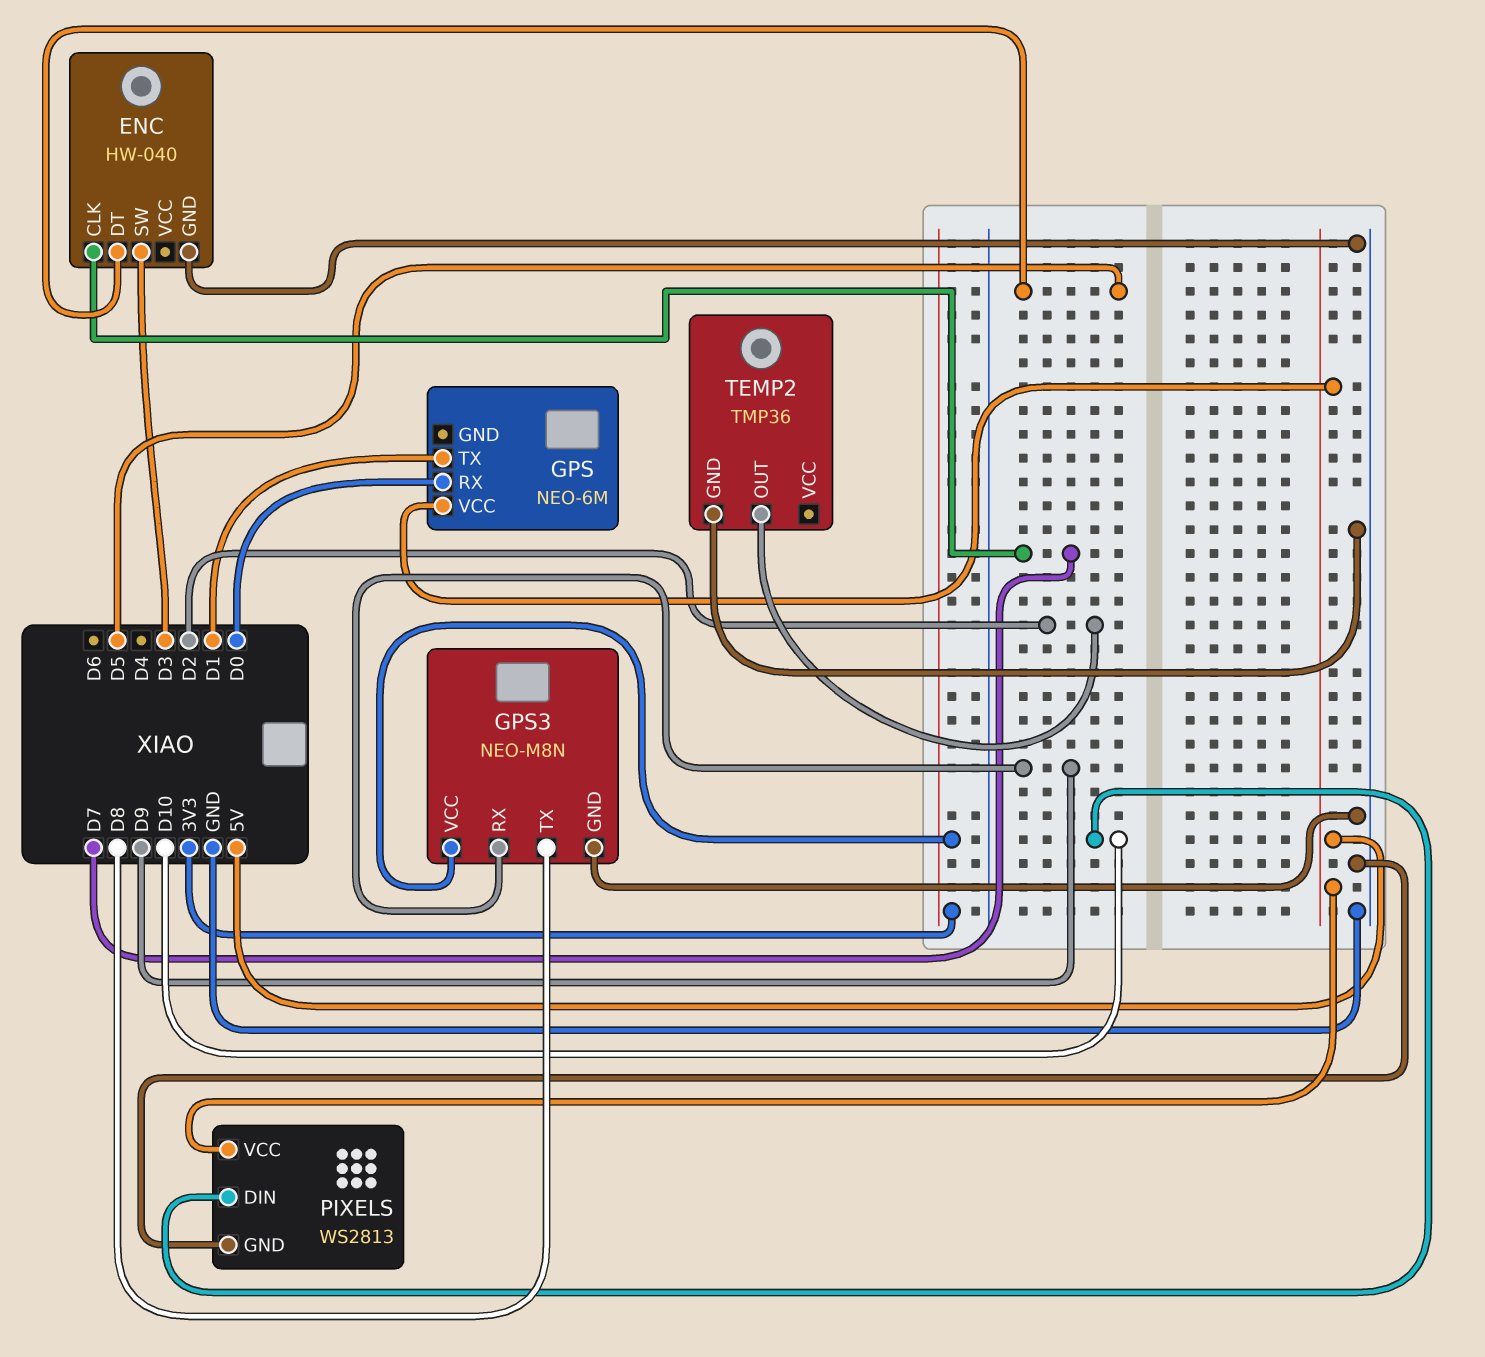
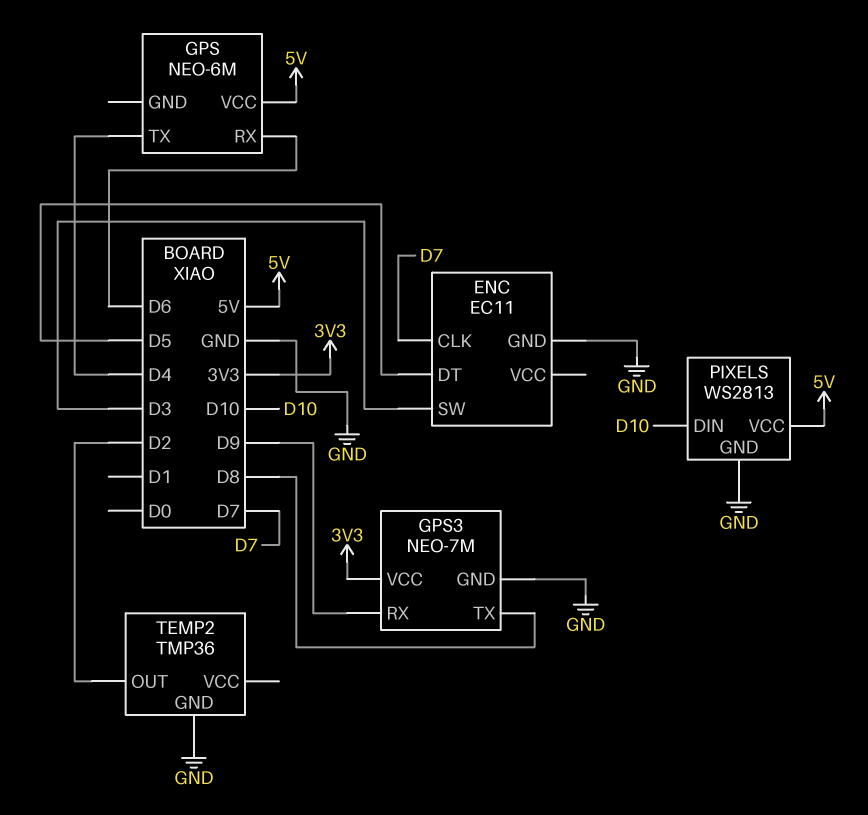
ENC: HW-040 -> EC11
GPS pin RX: D0 -> D6
GPS pin TX: D1 -> D4
GPS3: NEO-M8N -> NEO-7M

